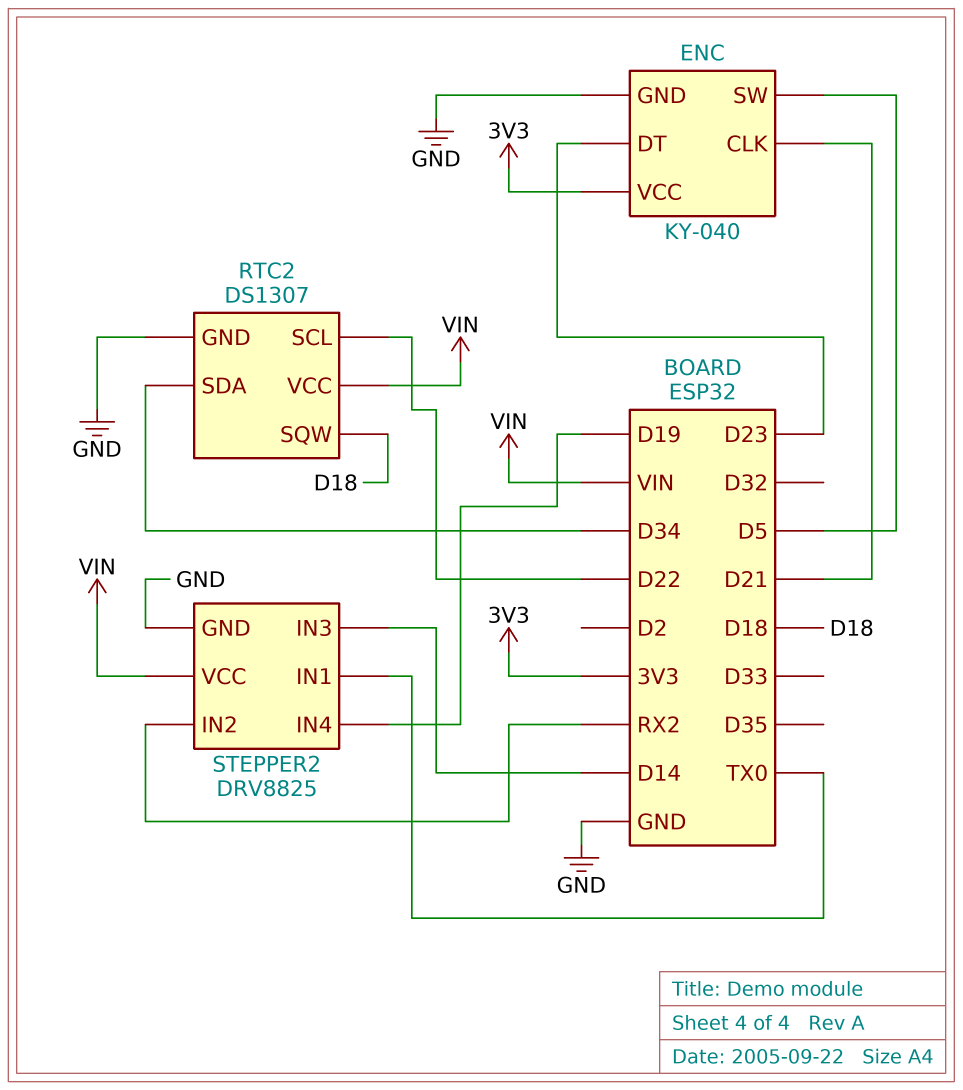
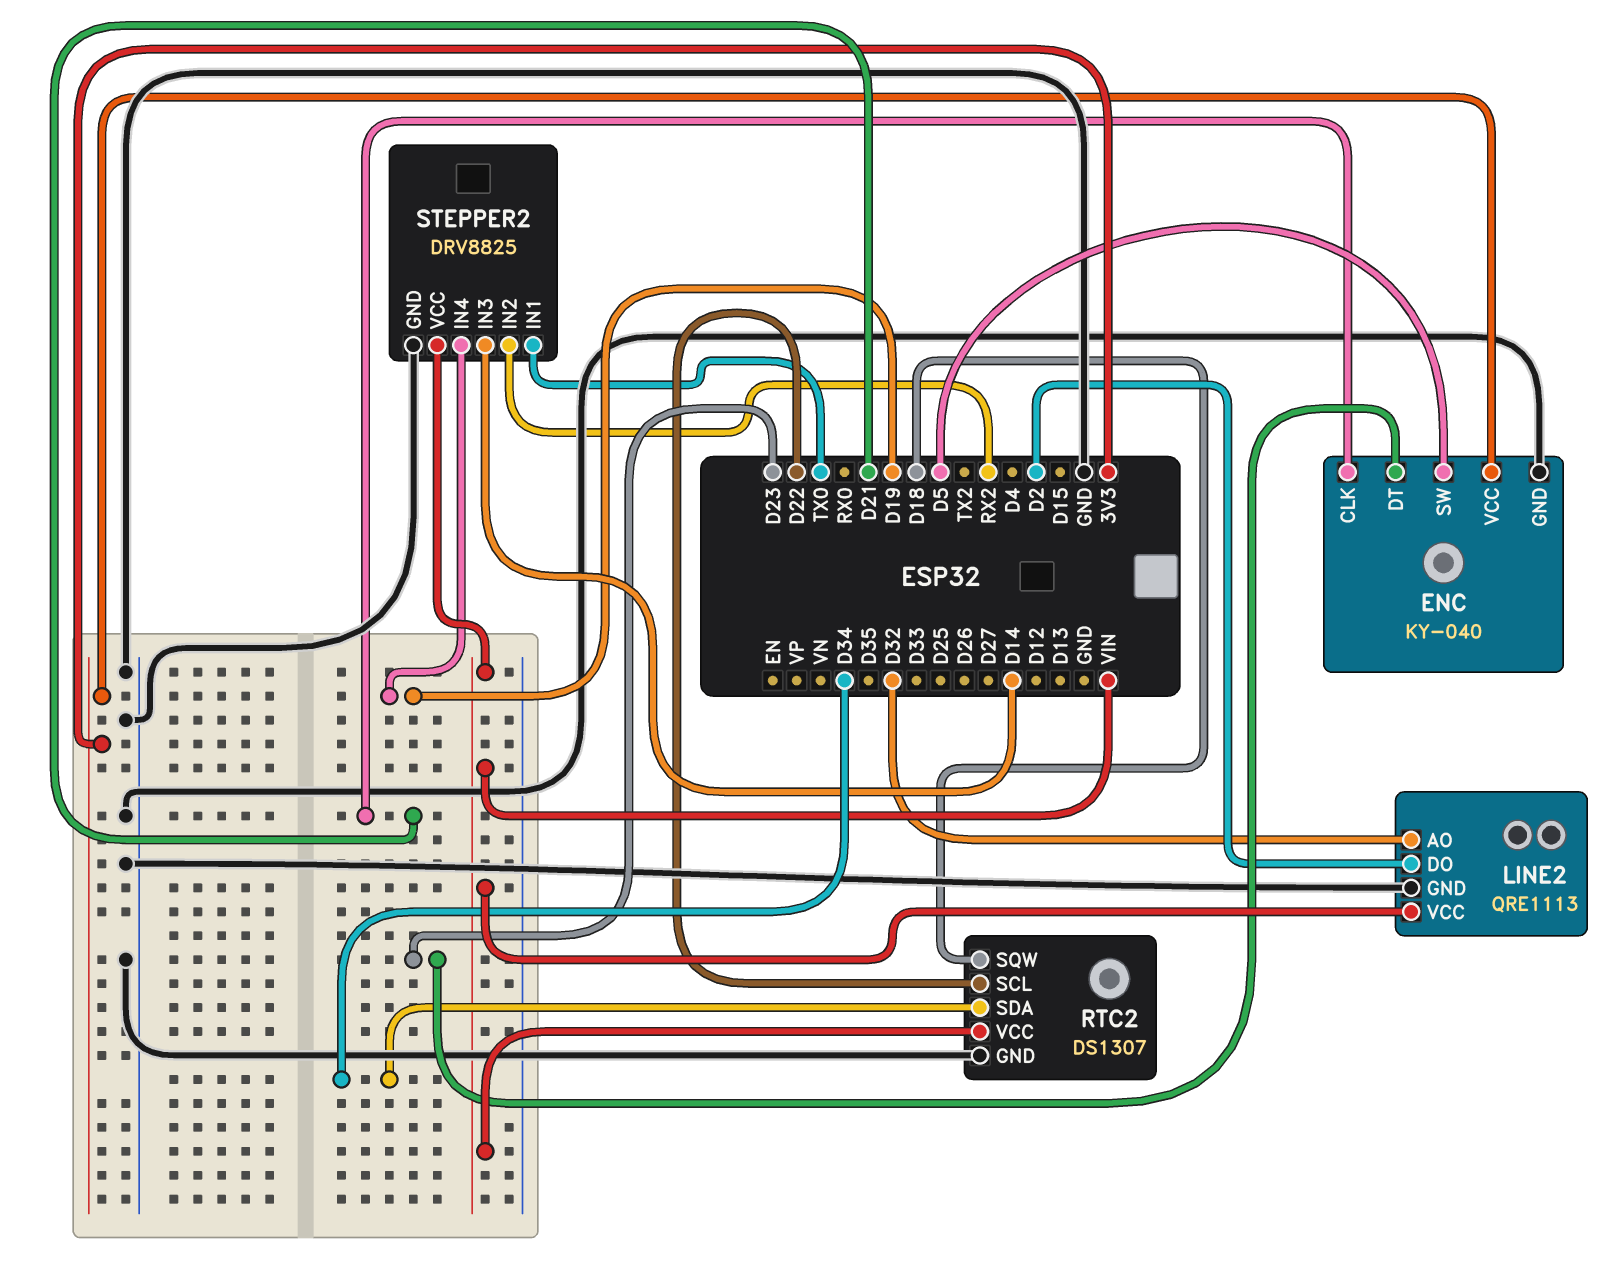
LINE2: none -> QRE1113
LINE2 pin AO: none -> D32
LINE2 pin DO: none -> D2
LINE2 pin GND: none -> GND
LINE2 pin VCC: none -> VIN

